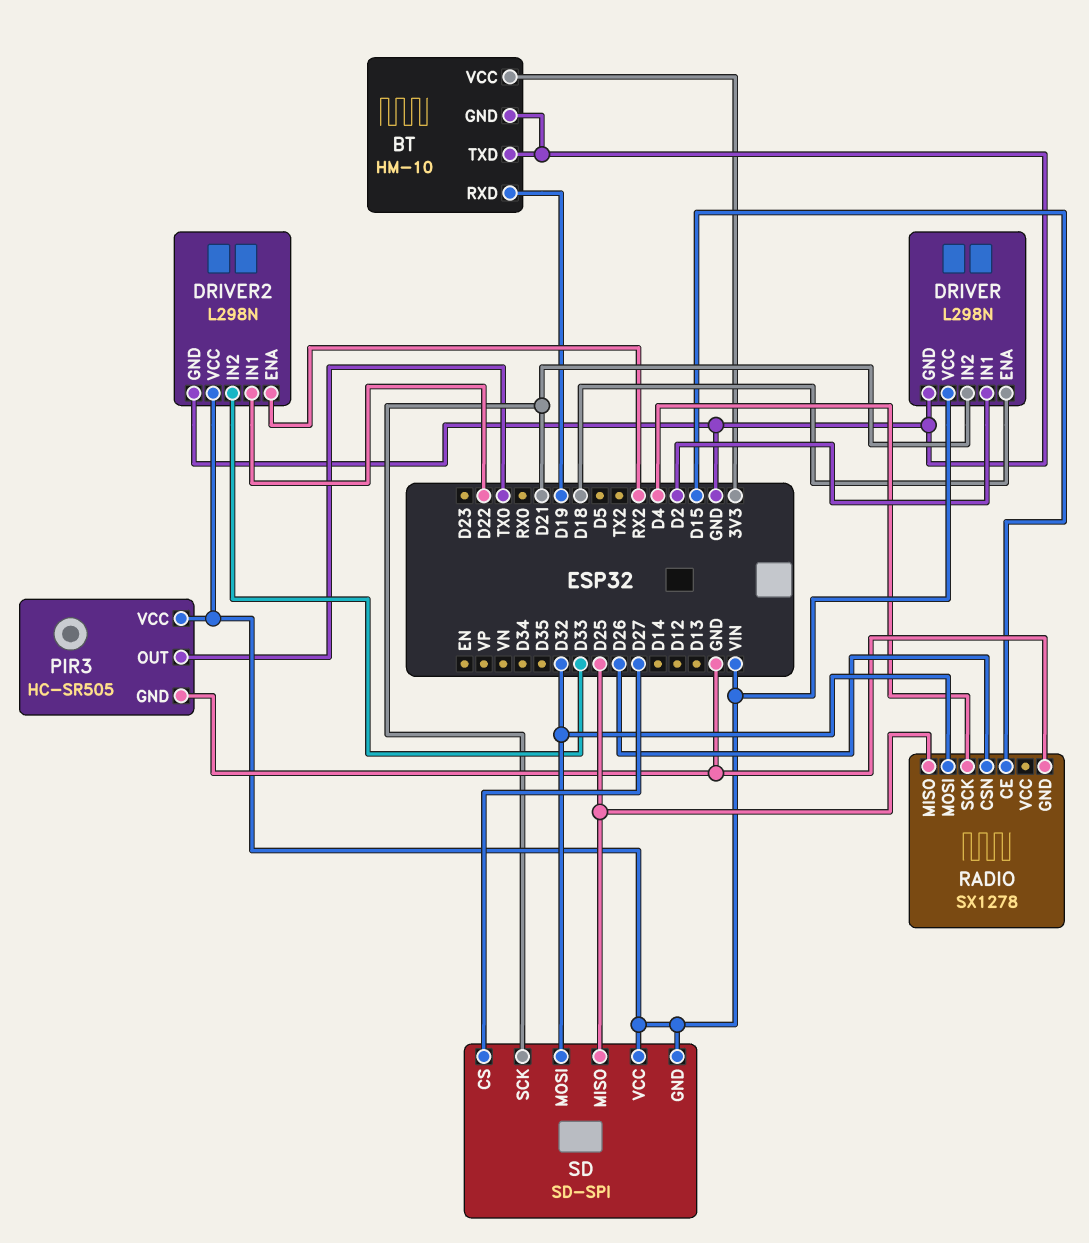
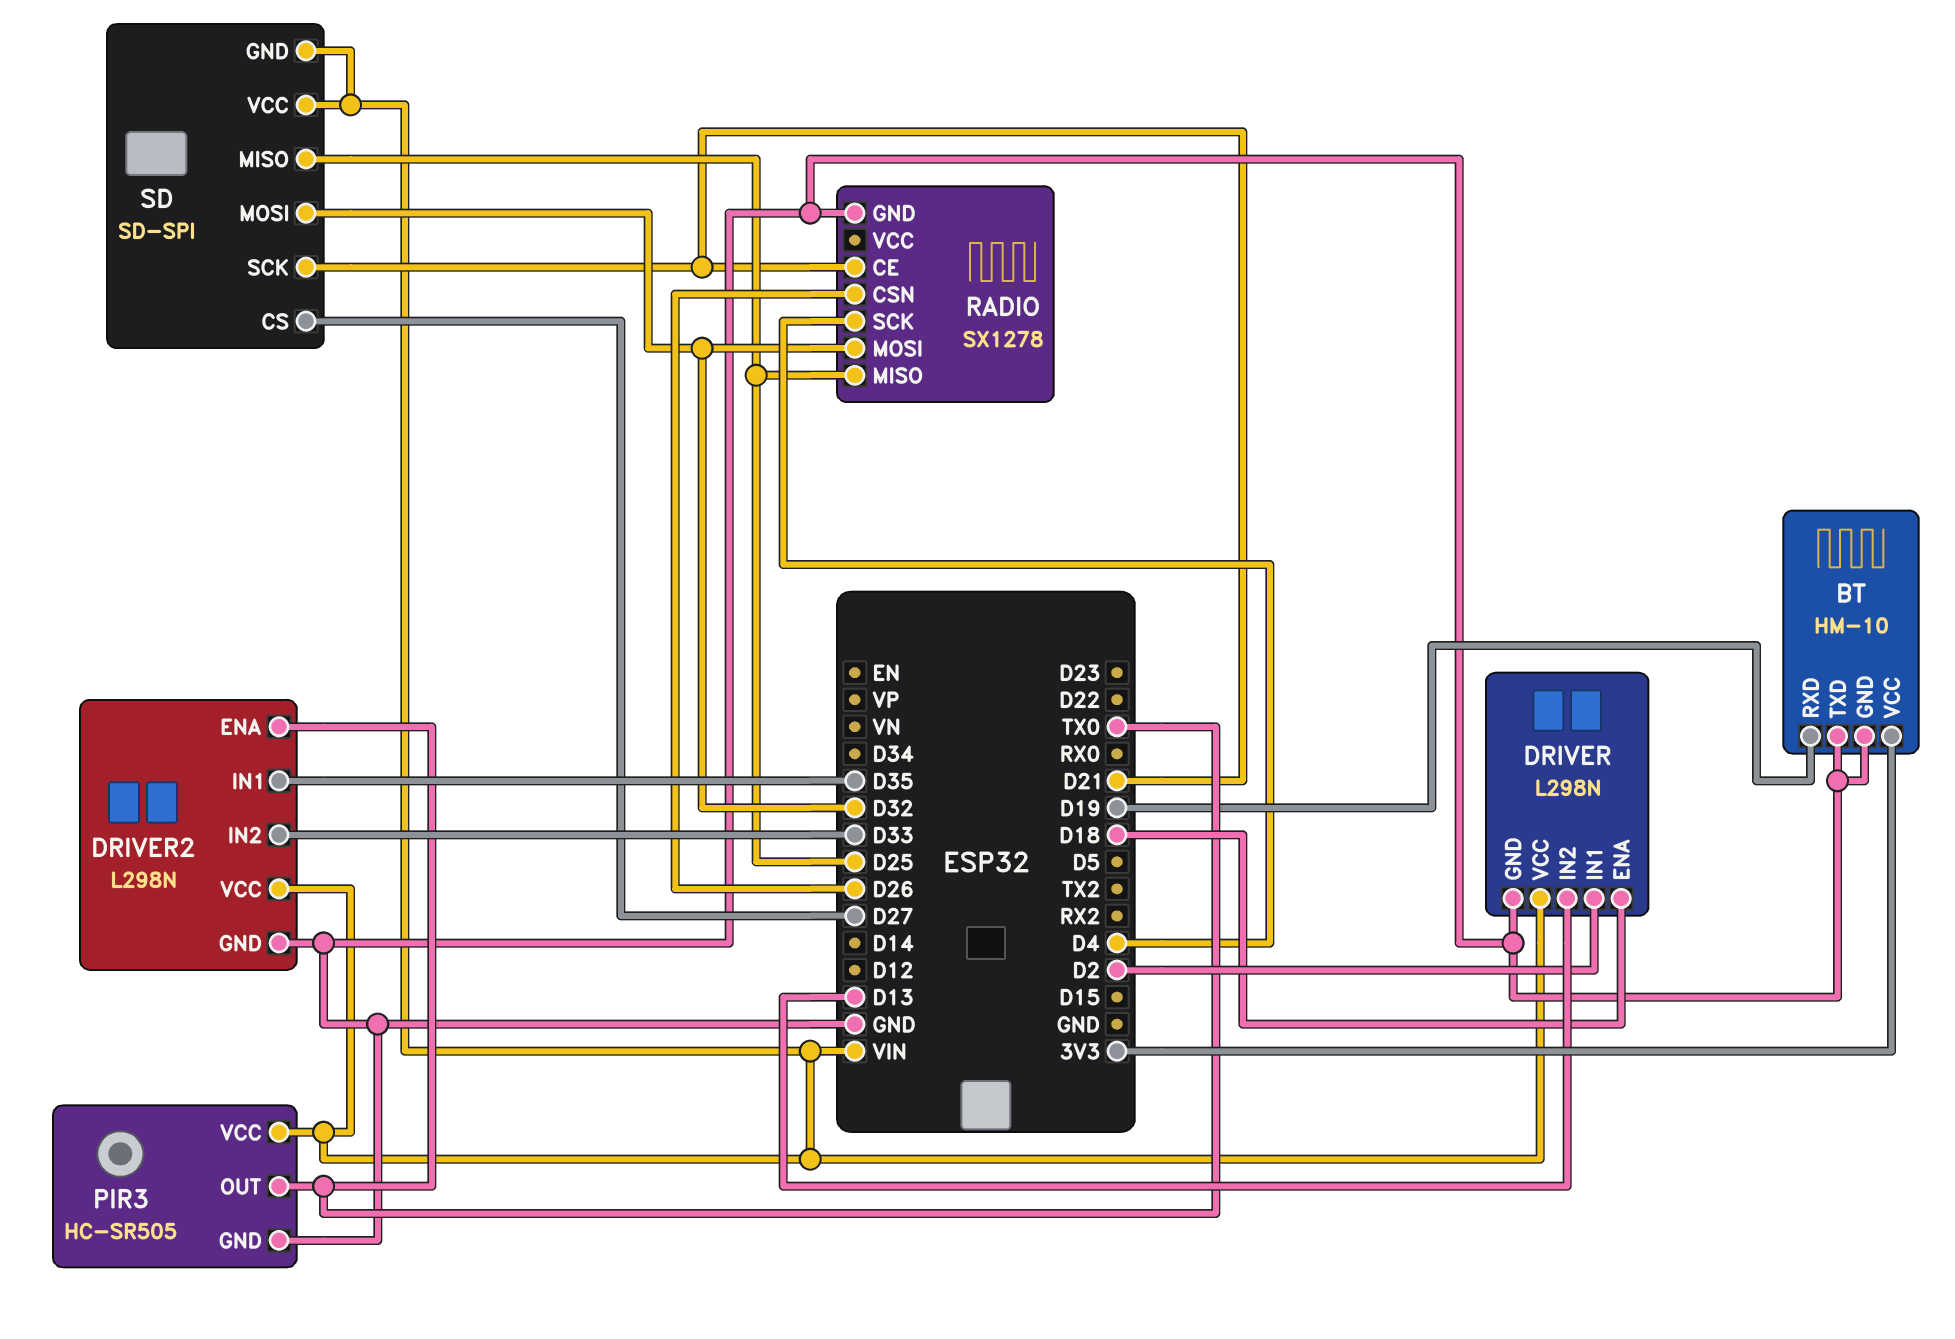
DRIVER pin IN2: D21 -> D13
DRIVER2 pin ENA: RX2 -> TX0
DRIVER2 pin IN1: D22 -> D35
RADIO pin CE: D15 -> D21

